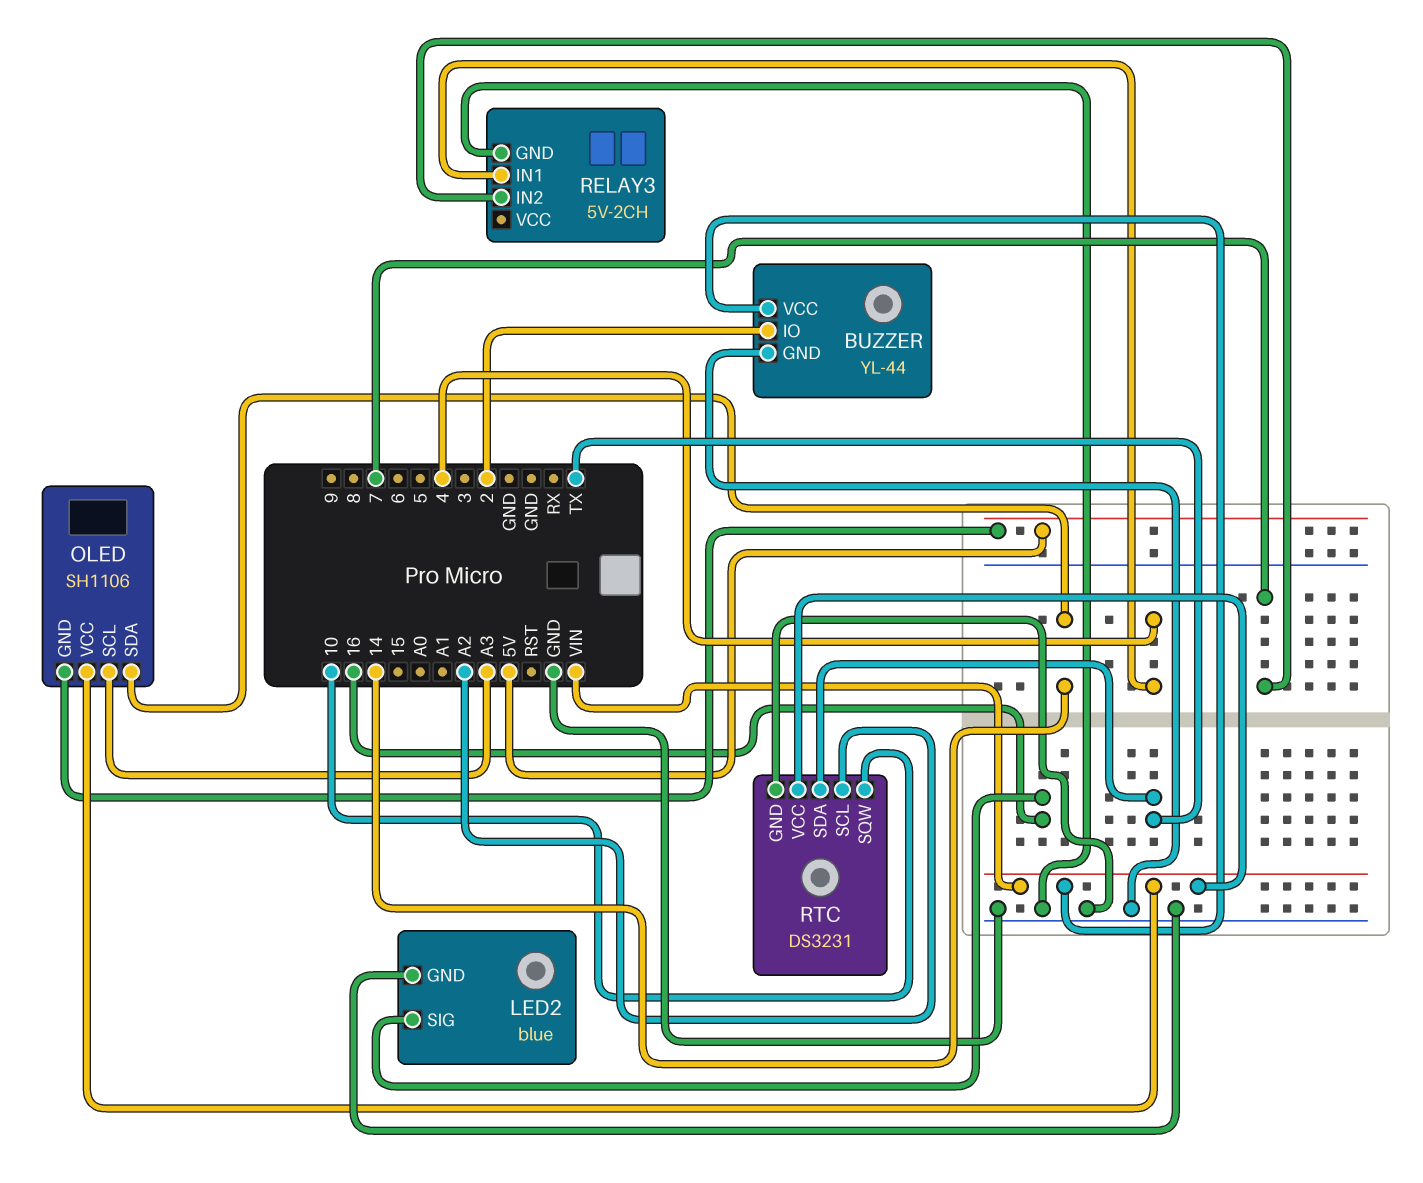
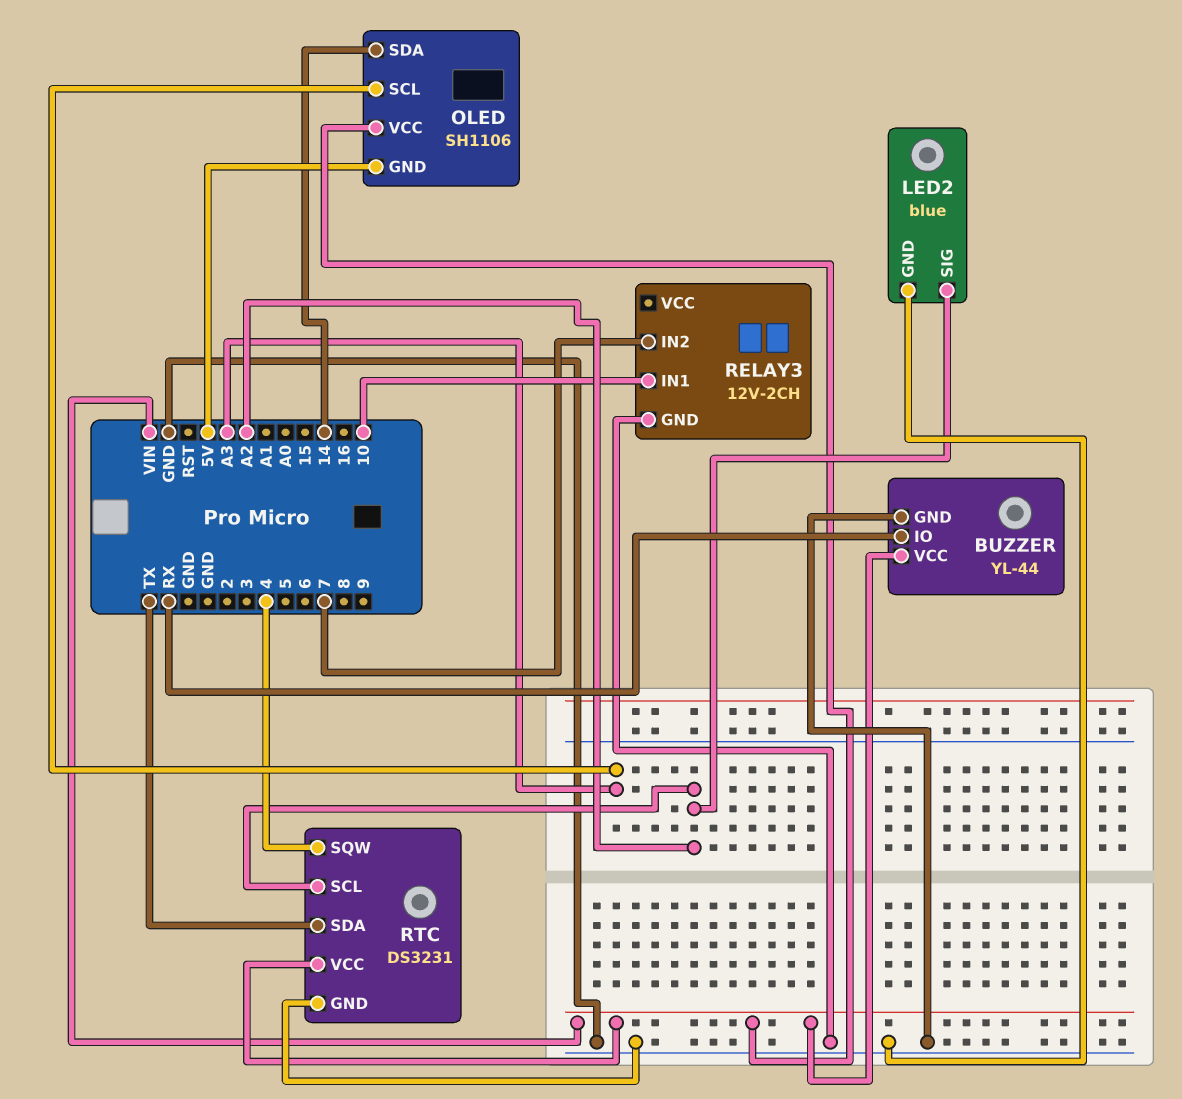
BUZZER pin IO: 2 -> RX
LED2 pin SIG: 16 -> A2
RELAY3: 5V-2CH -> 12V-2CH
RELAY3 pin IN1: 4 -> 10
RTC pin SQW: 10 -> 4

